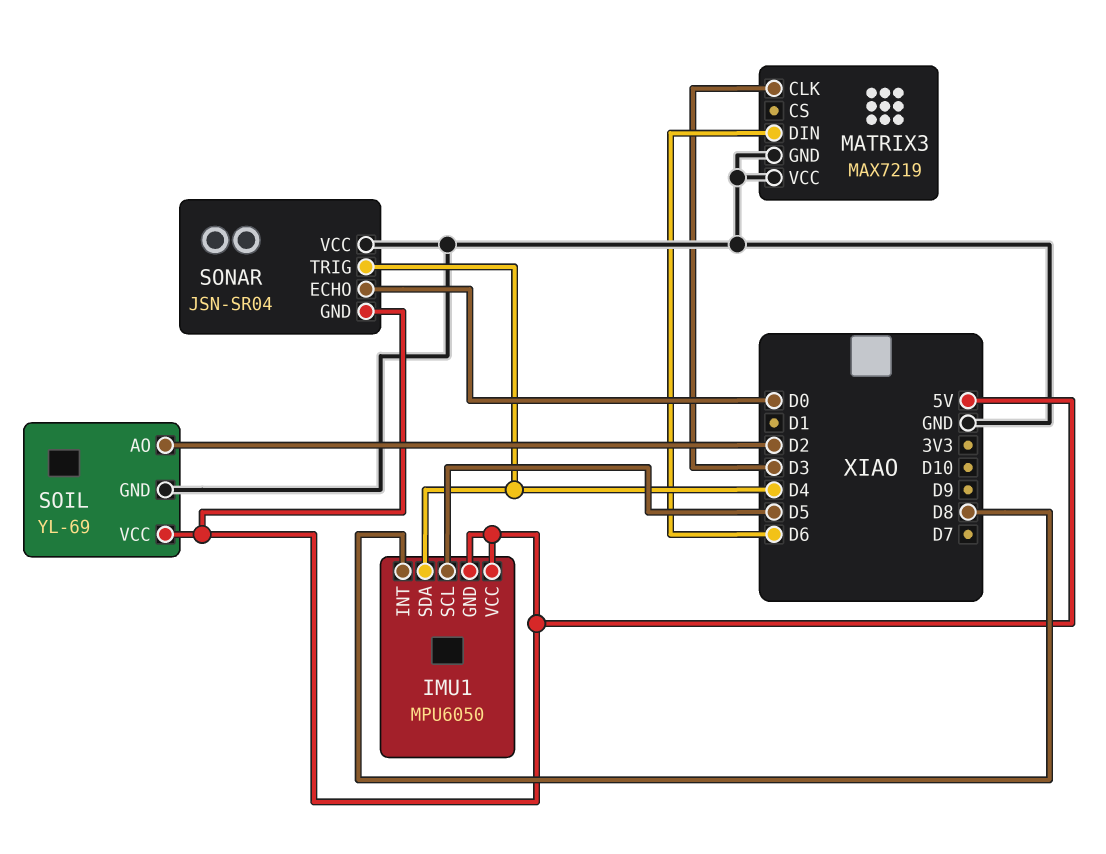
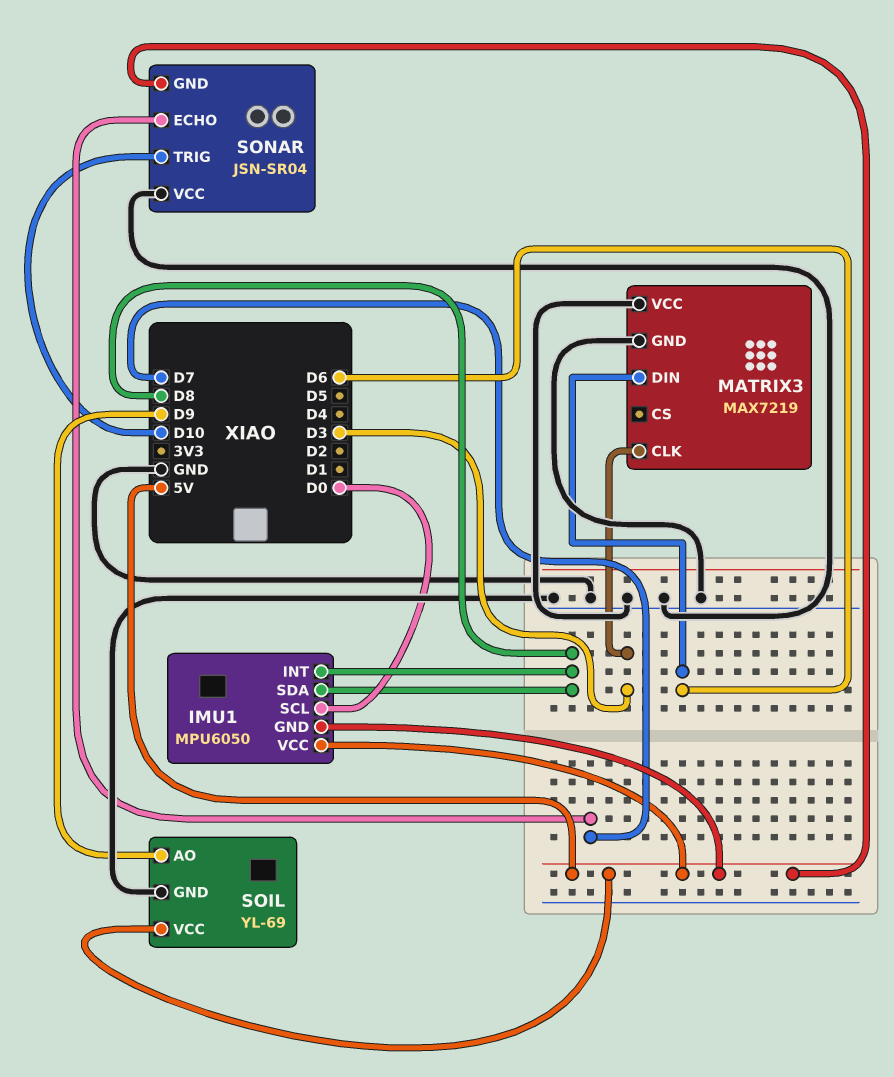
IMU1 pin SCL: D5 -> D0
IMU1 pin SDA: D4 -> D8
SOIL pin AO: D2 -> D9
SONAR pin ECHO: D0 -> D7
SONAR pin TRIG: D4 -> D10

